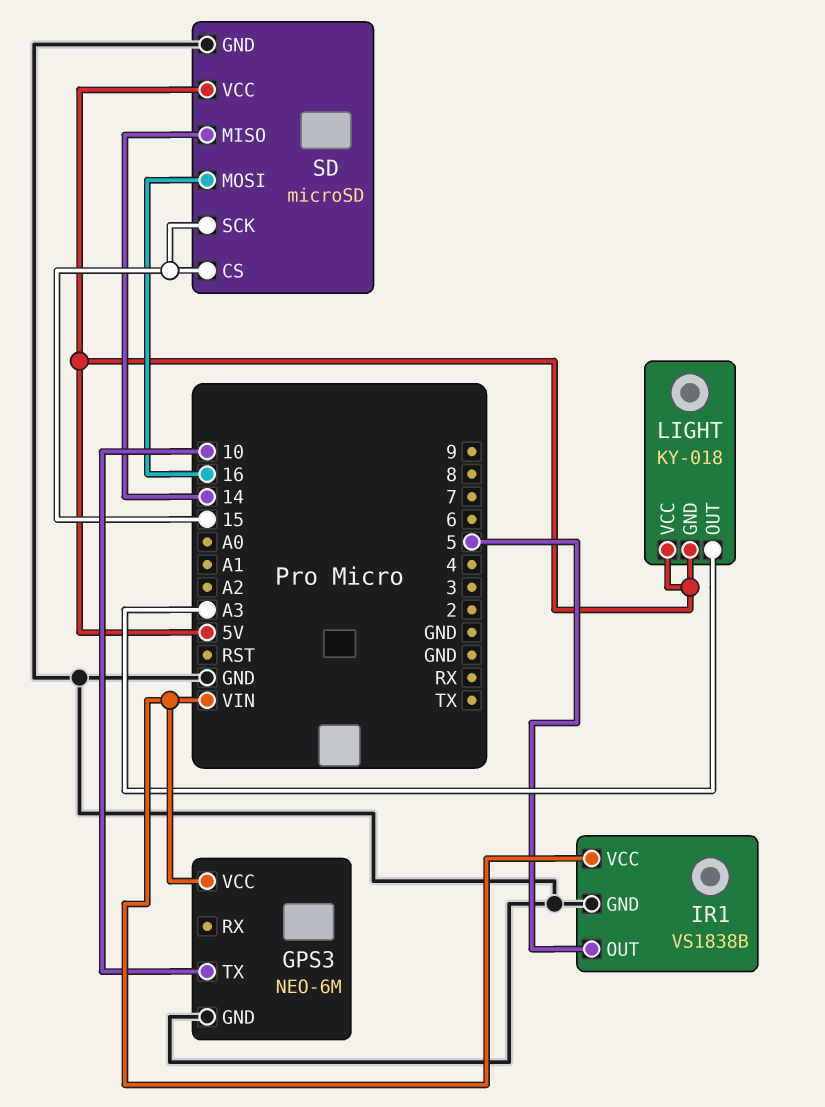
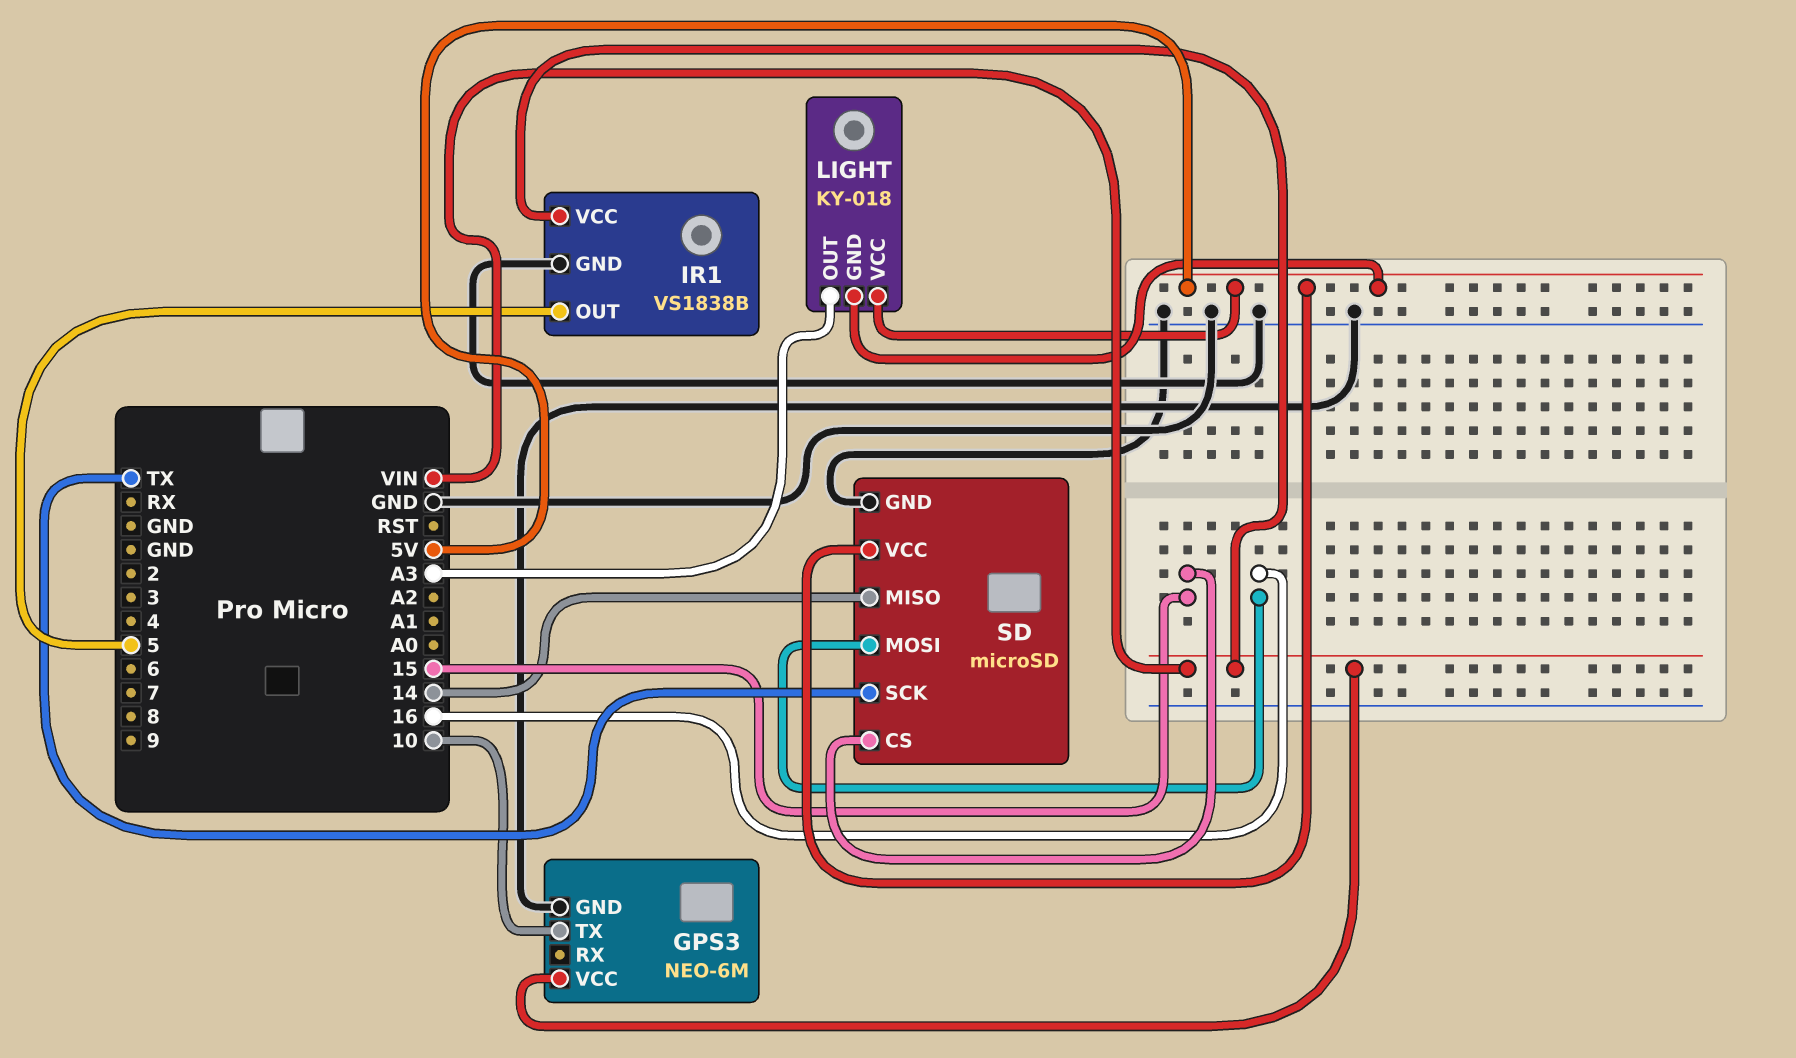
SD pin SCK: 15 -> TX

